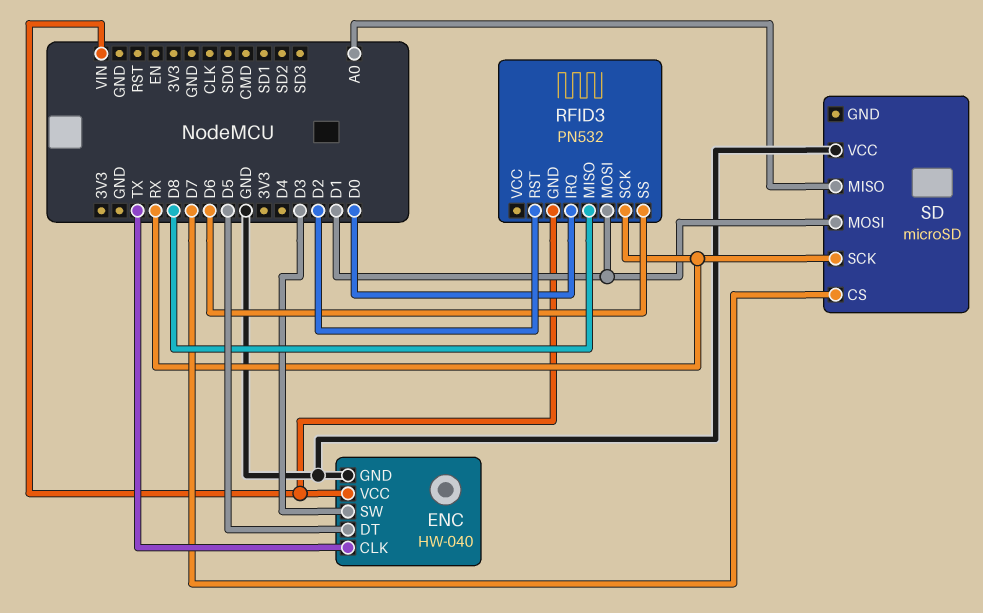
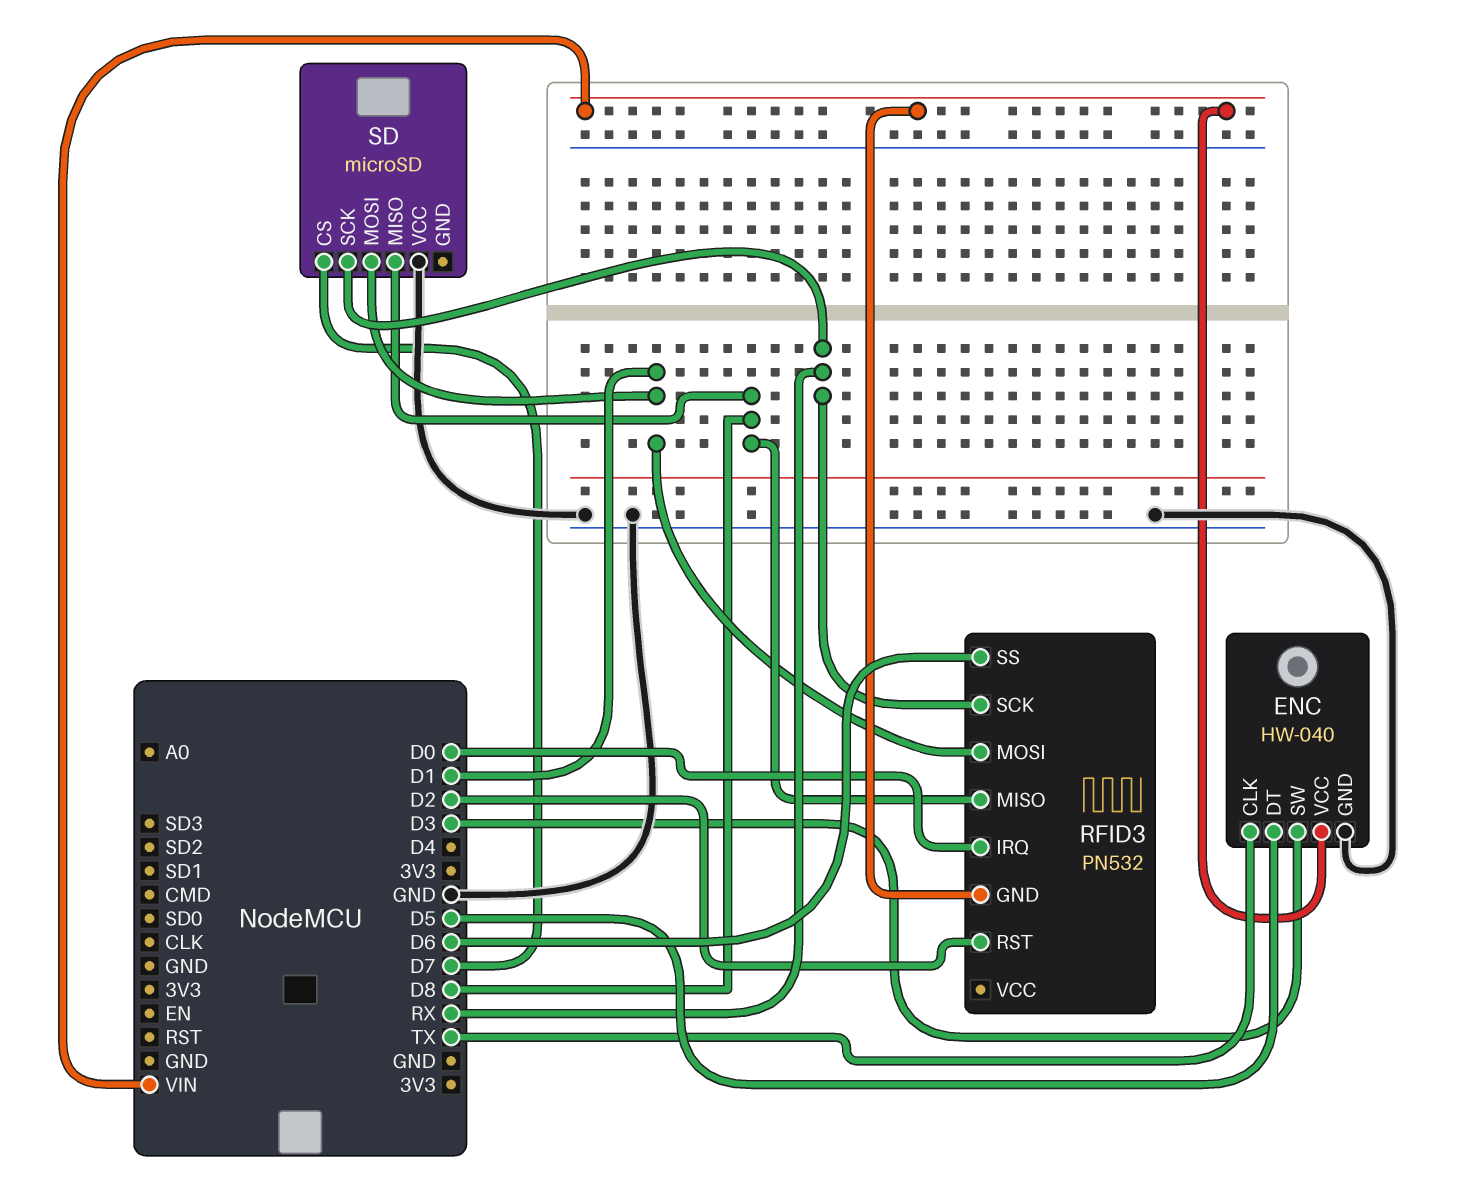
SD pin MISO: A0 -> D8

